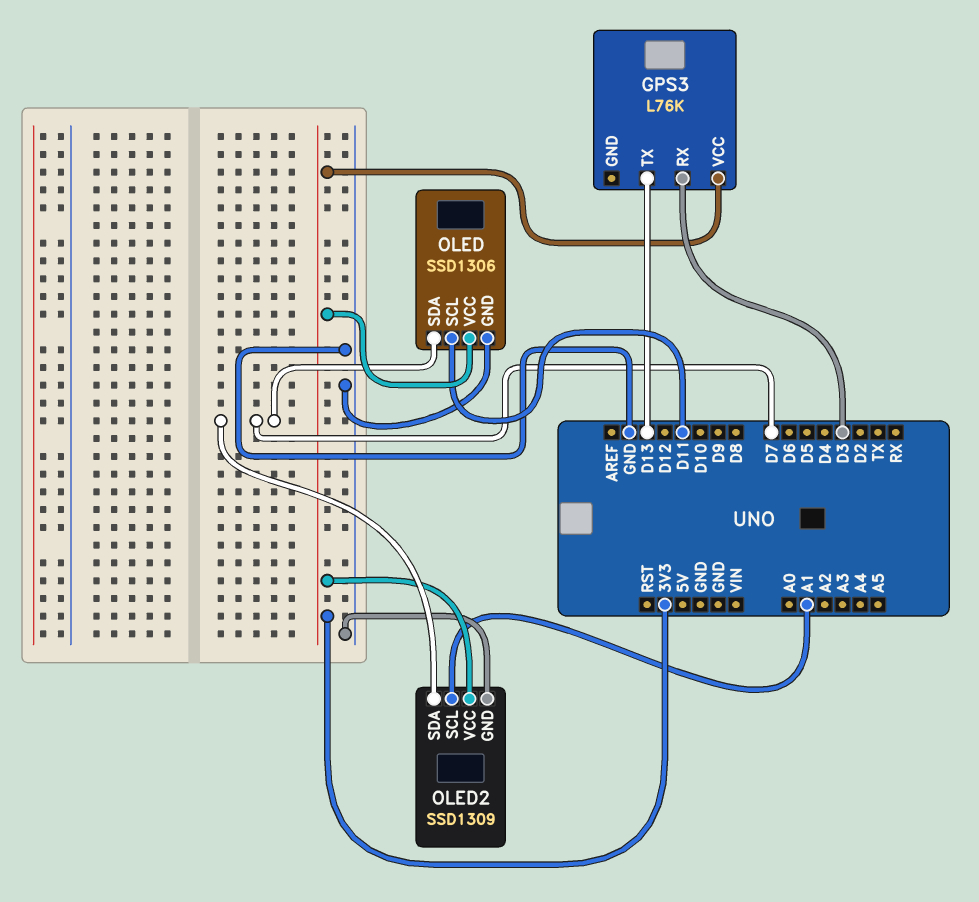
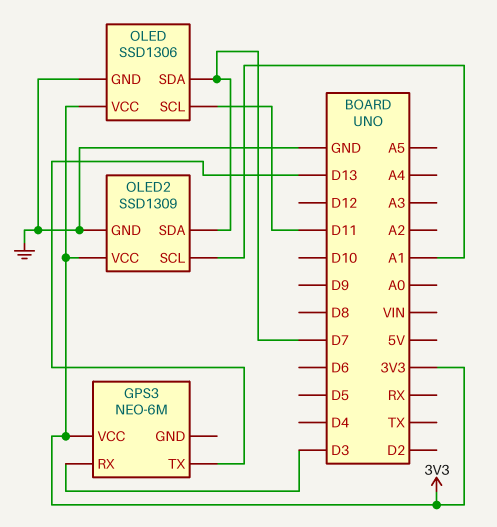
GPS3: L76K -> NEO-6M

